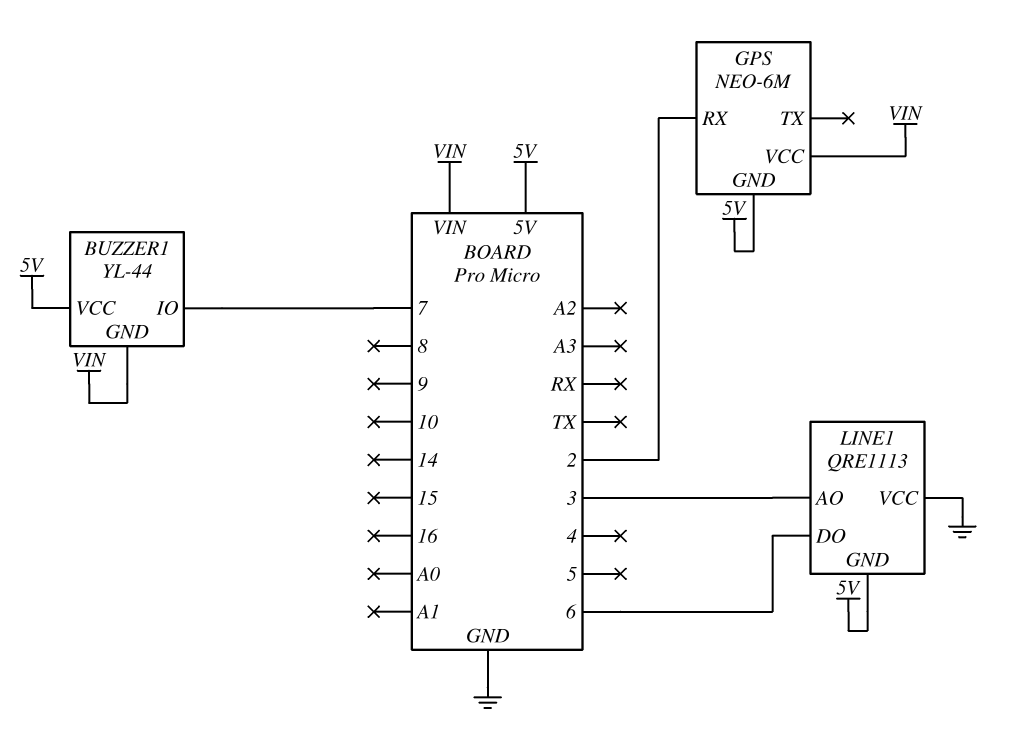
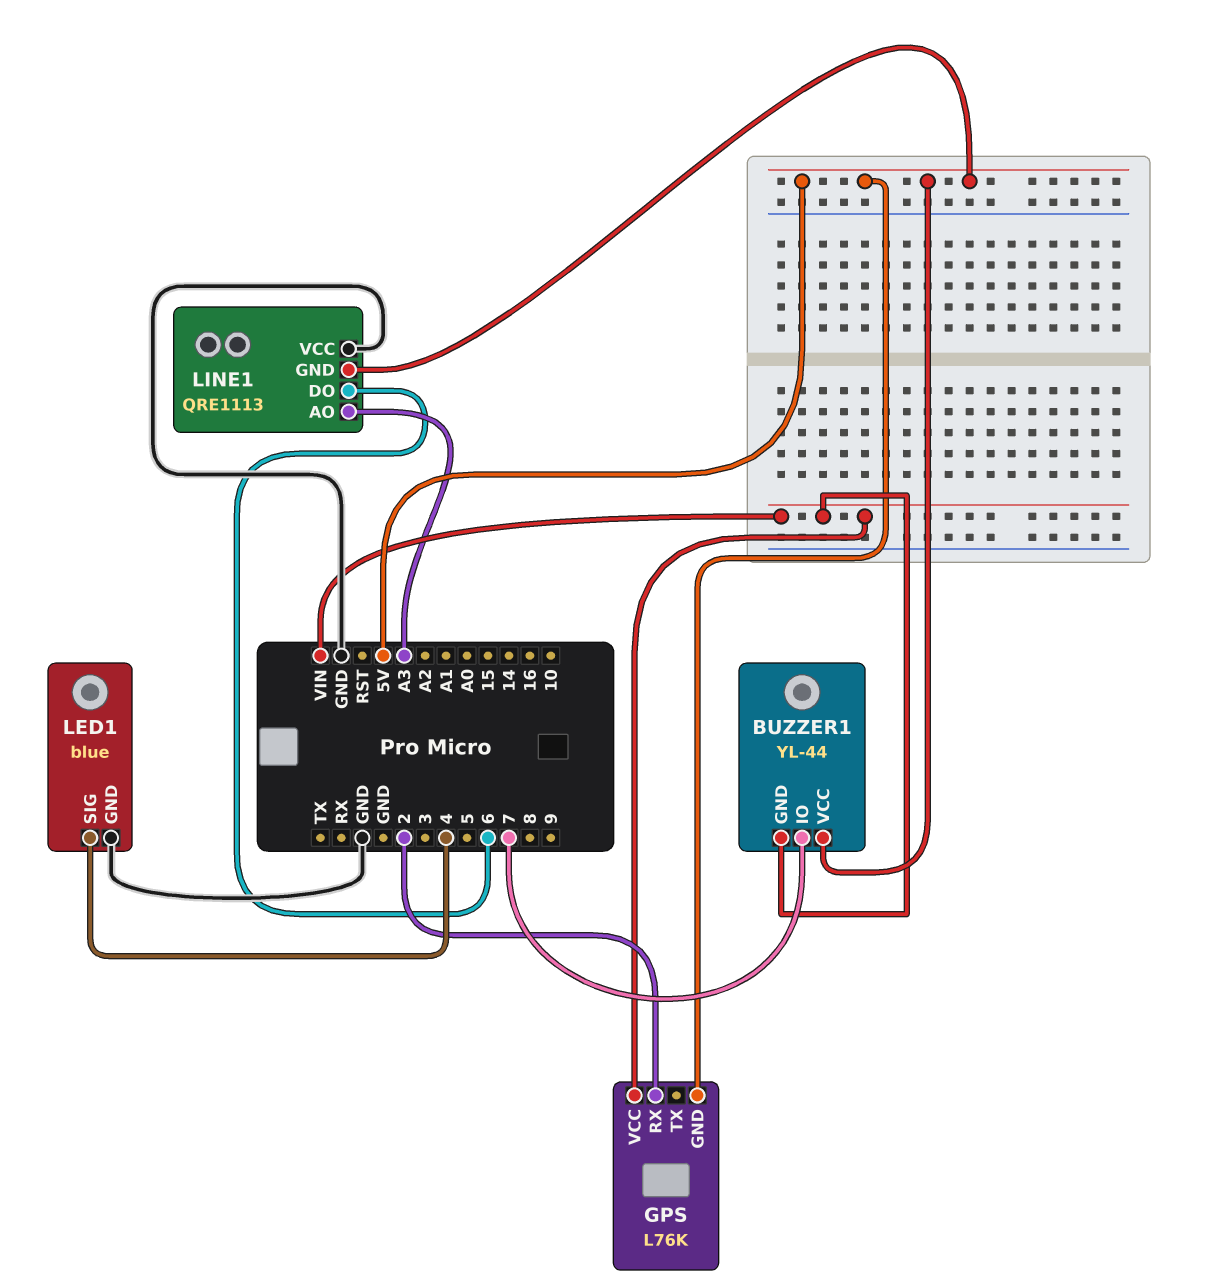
GPS: NEO-6M -> L76K
LED1: none -> blue
LED1 pin GND: none -> GND
LED1 pin SIG: none -> 4
LINE1 pin AO: 3 -> A3

